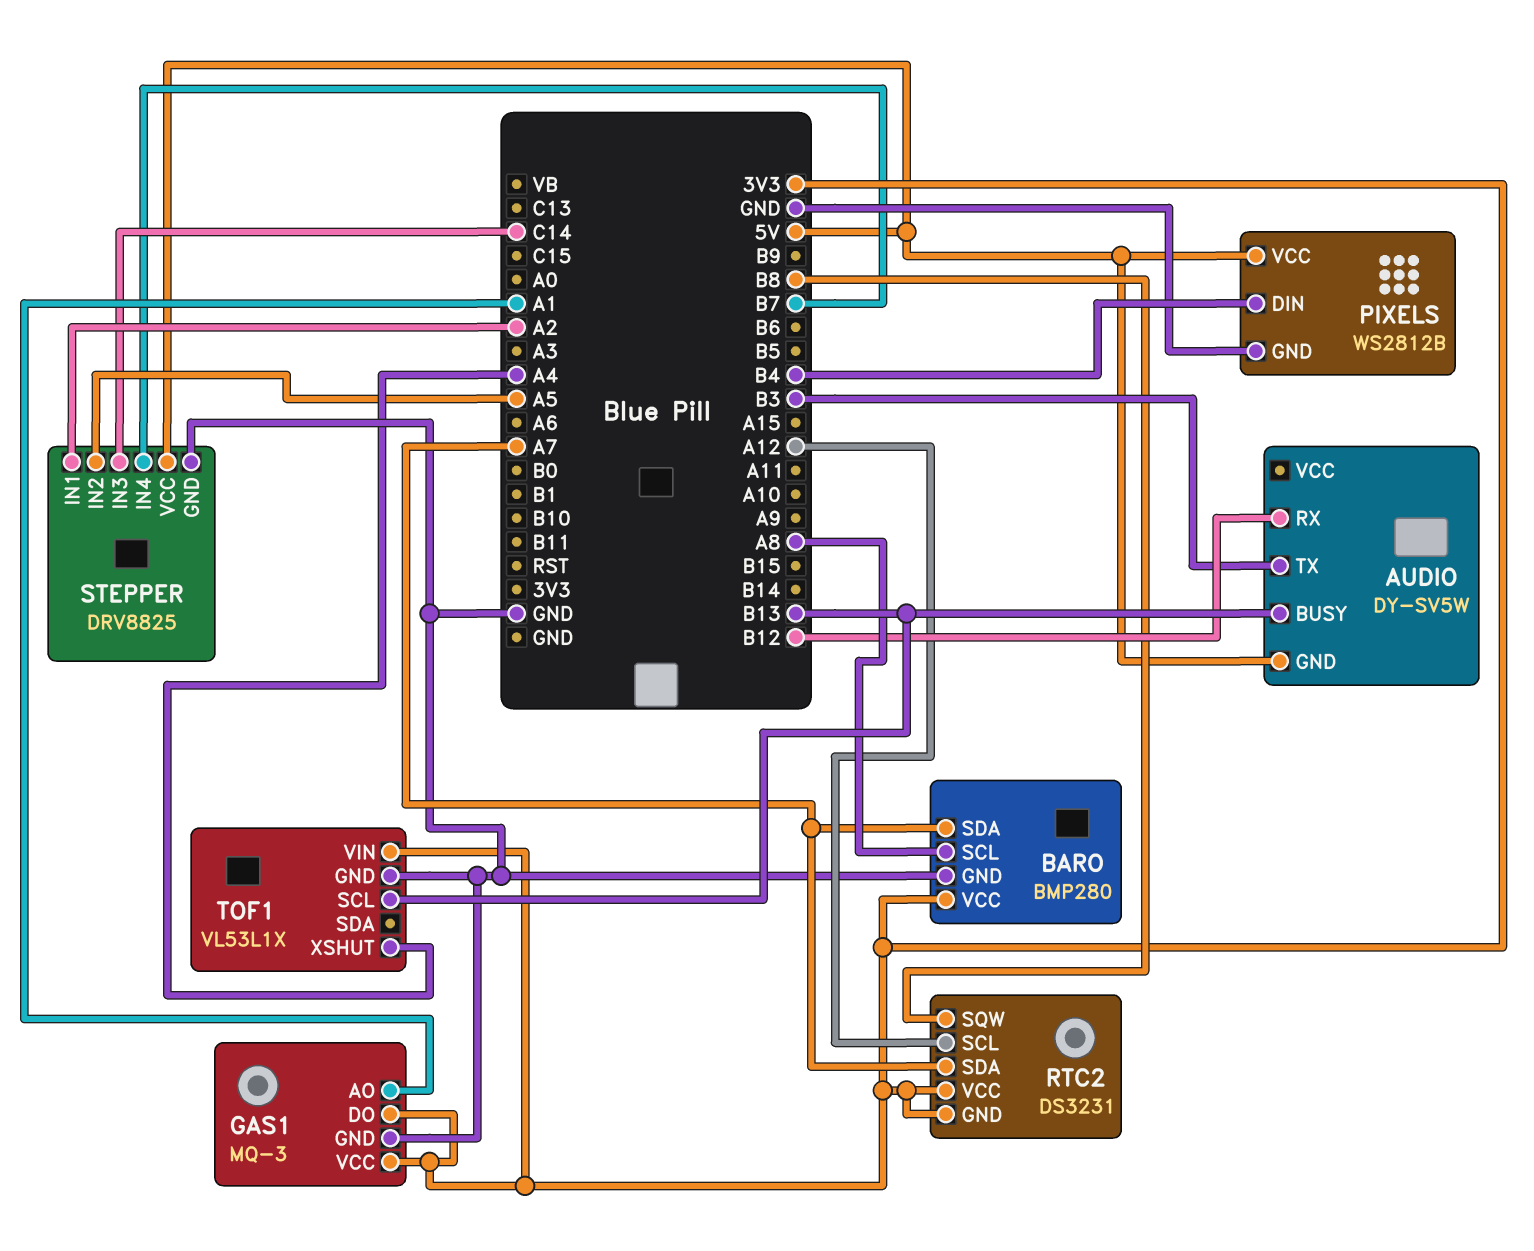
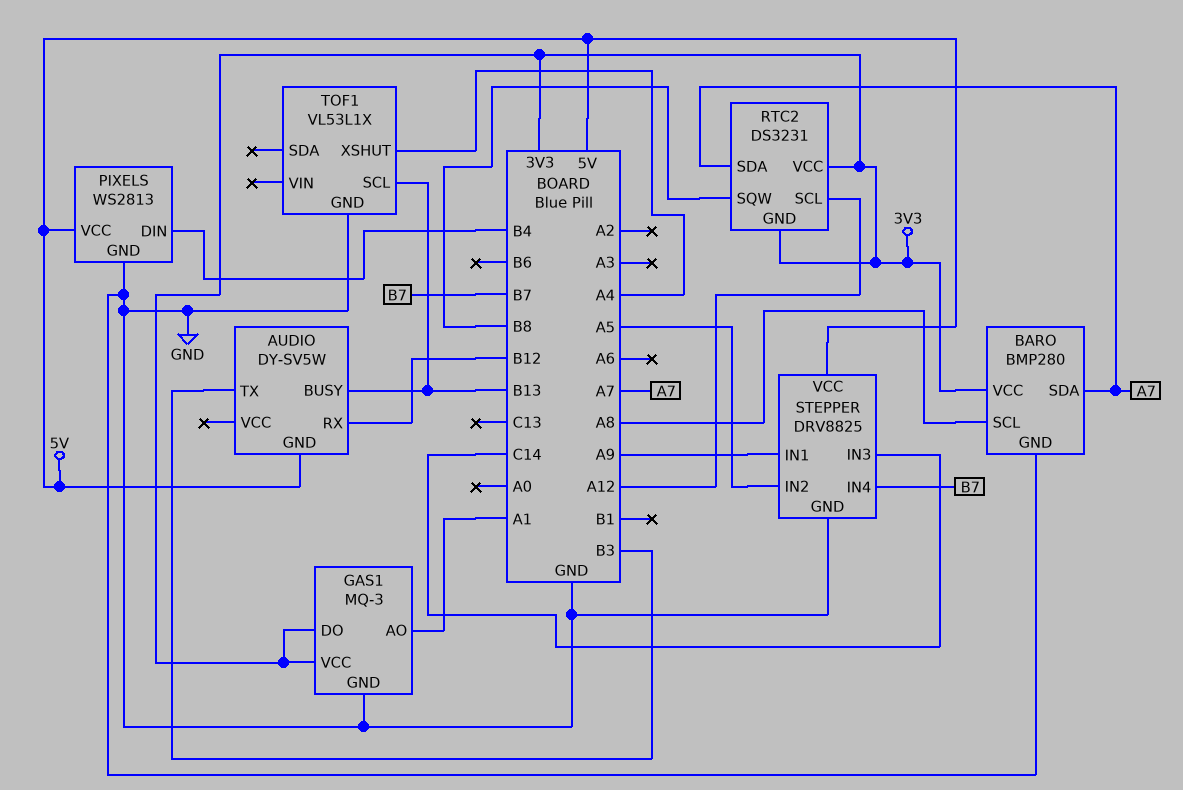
PIXELS: WS2812B -> WS2813
STEPPER pin IN1: A2 -> A9
TOF1 pin VIN: 3V3 -> none

